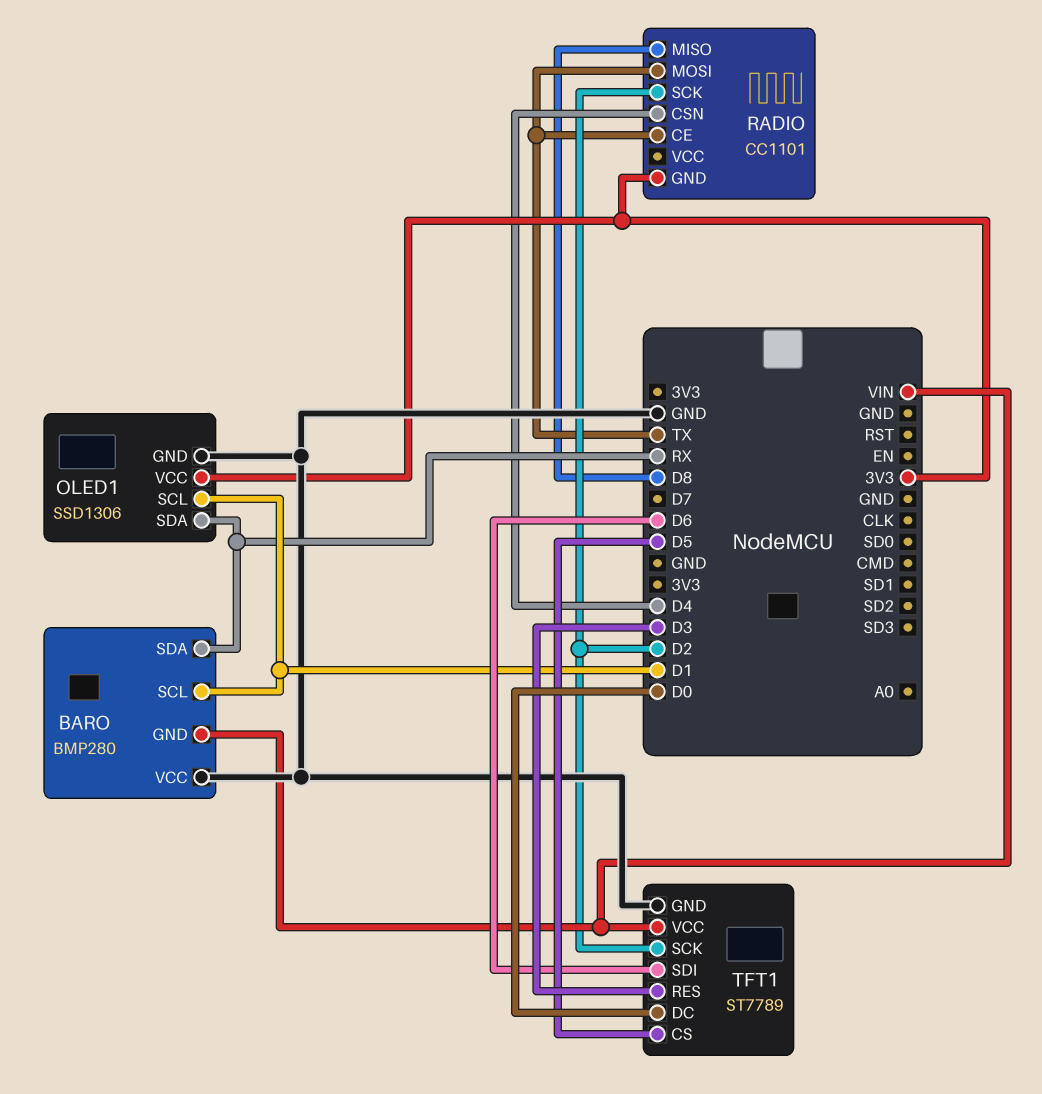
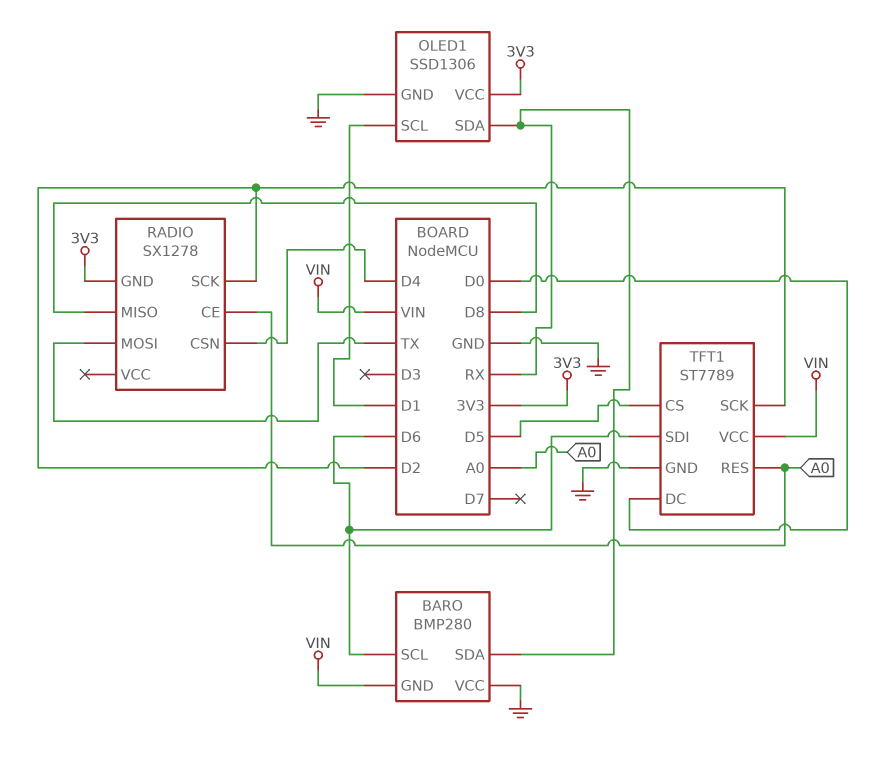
BARO pin SCL: D1 -> D6
RADIO: CC1101 -> SX1278
RADIO pin CE: TX -> A0
TFT1 pin RES: D3 -> A0

